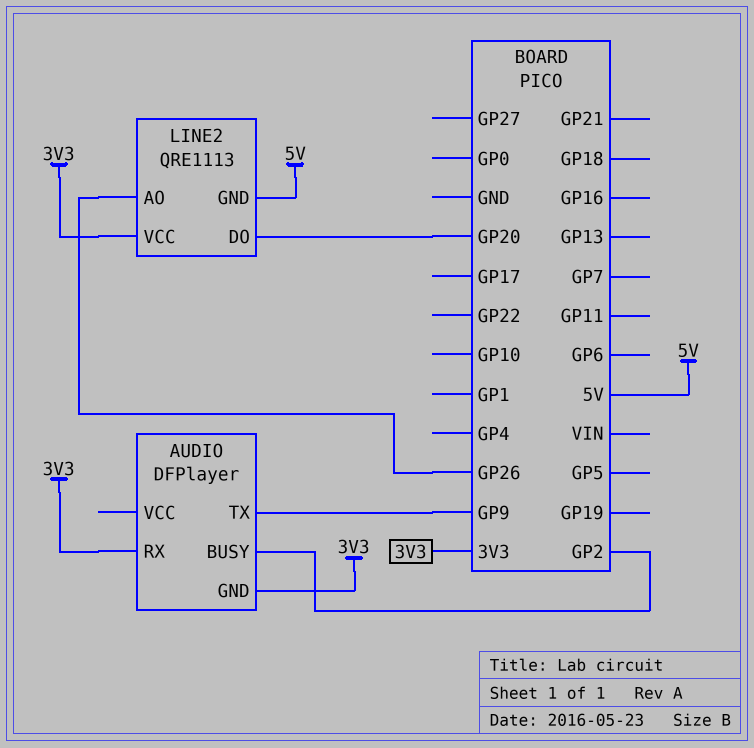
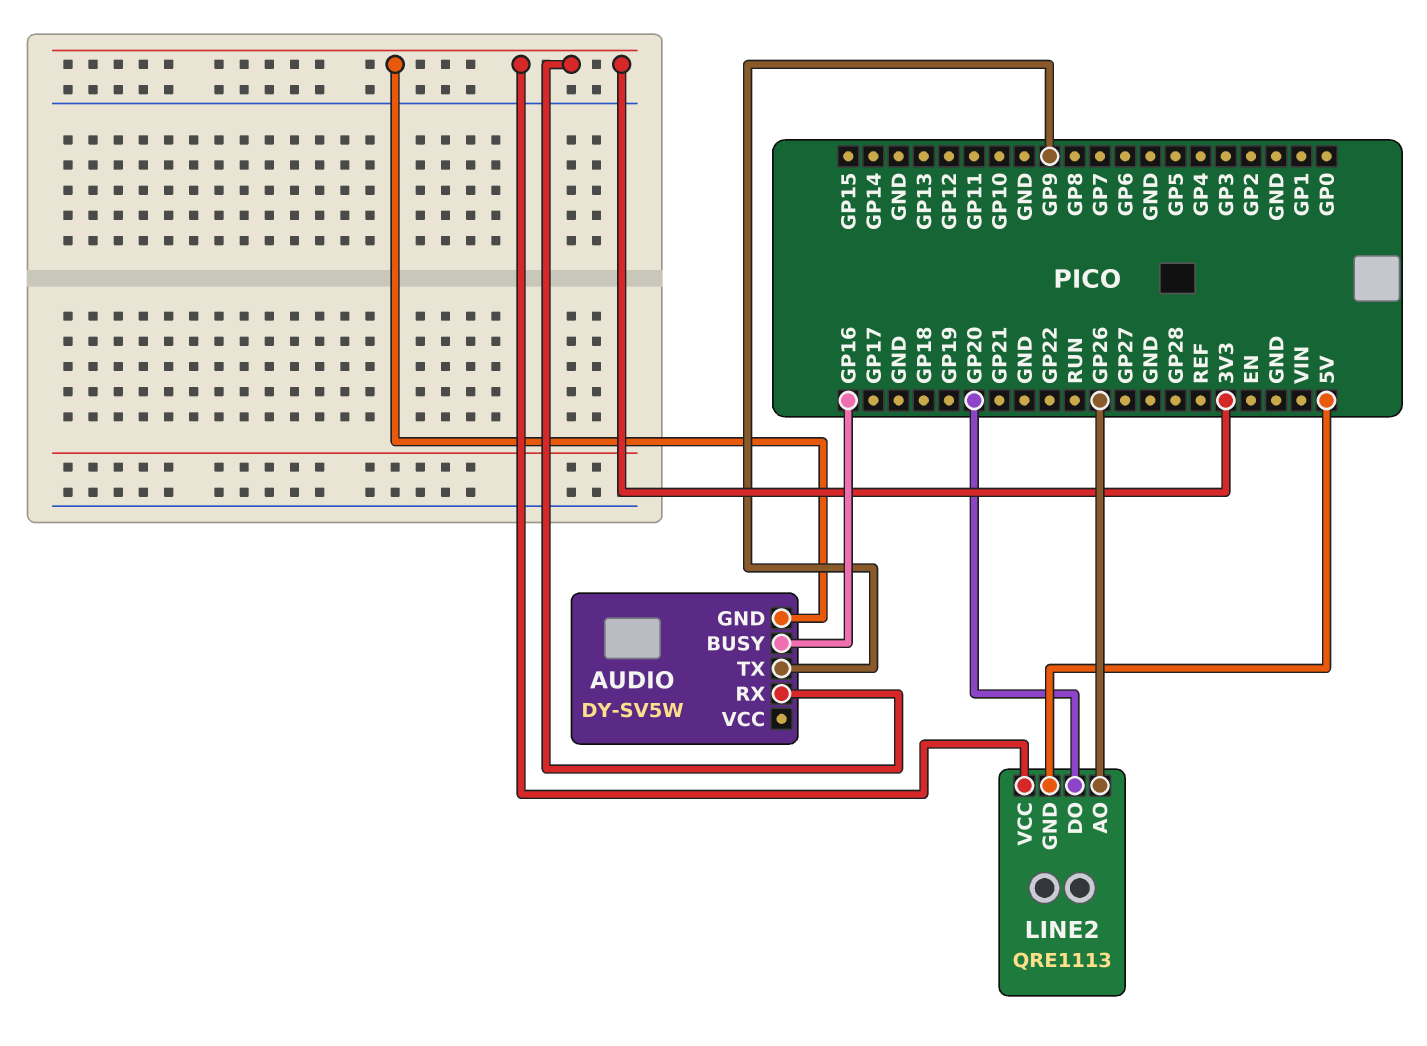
AUDIO: DFPlayer -> DY-SV5W
AUDIO pin BUSY: GP2 -> GP16

